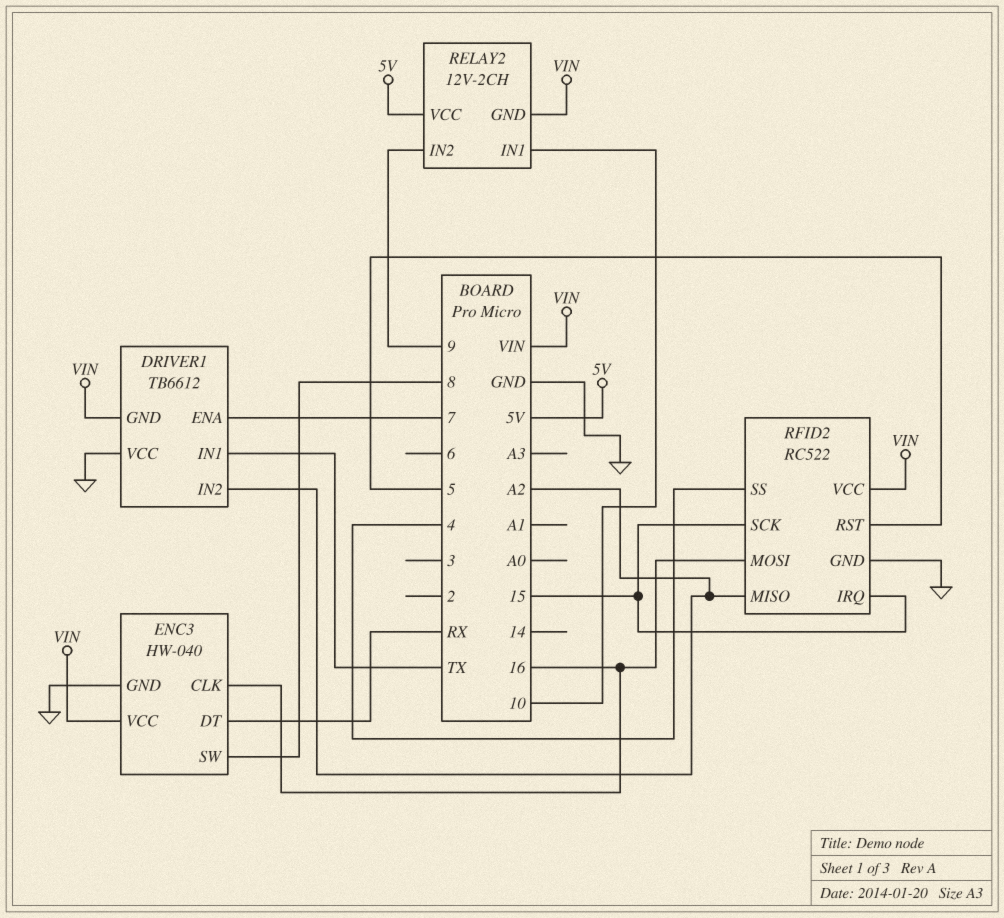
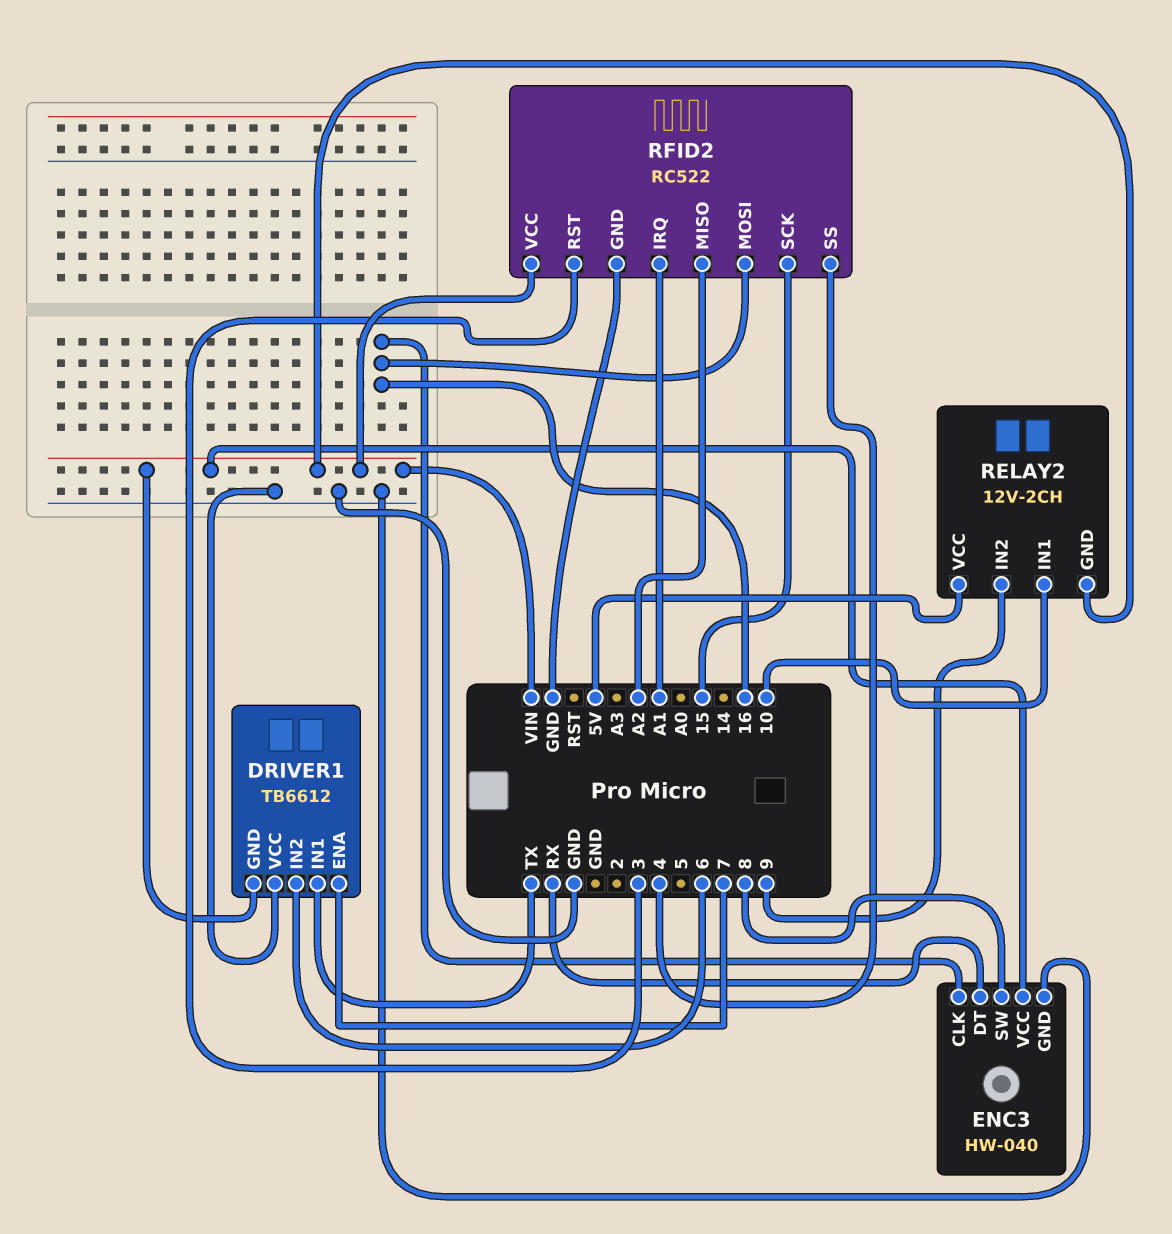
DRIVER1 pin IN2: A2 -> 6
RFID2 pin IRQ: 15 -> A1
RFID2 pin RST: 5 -> 3

